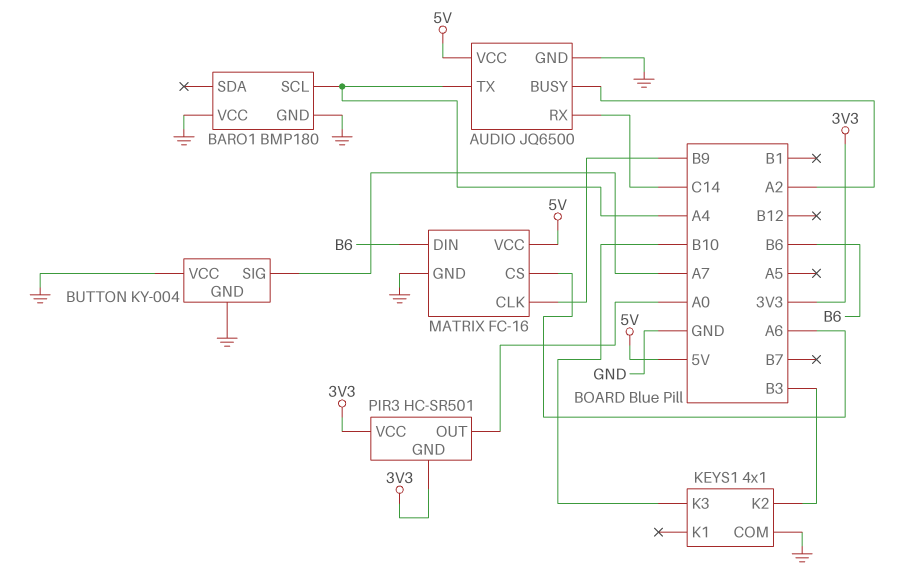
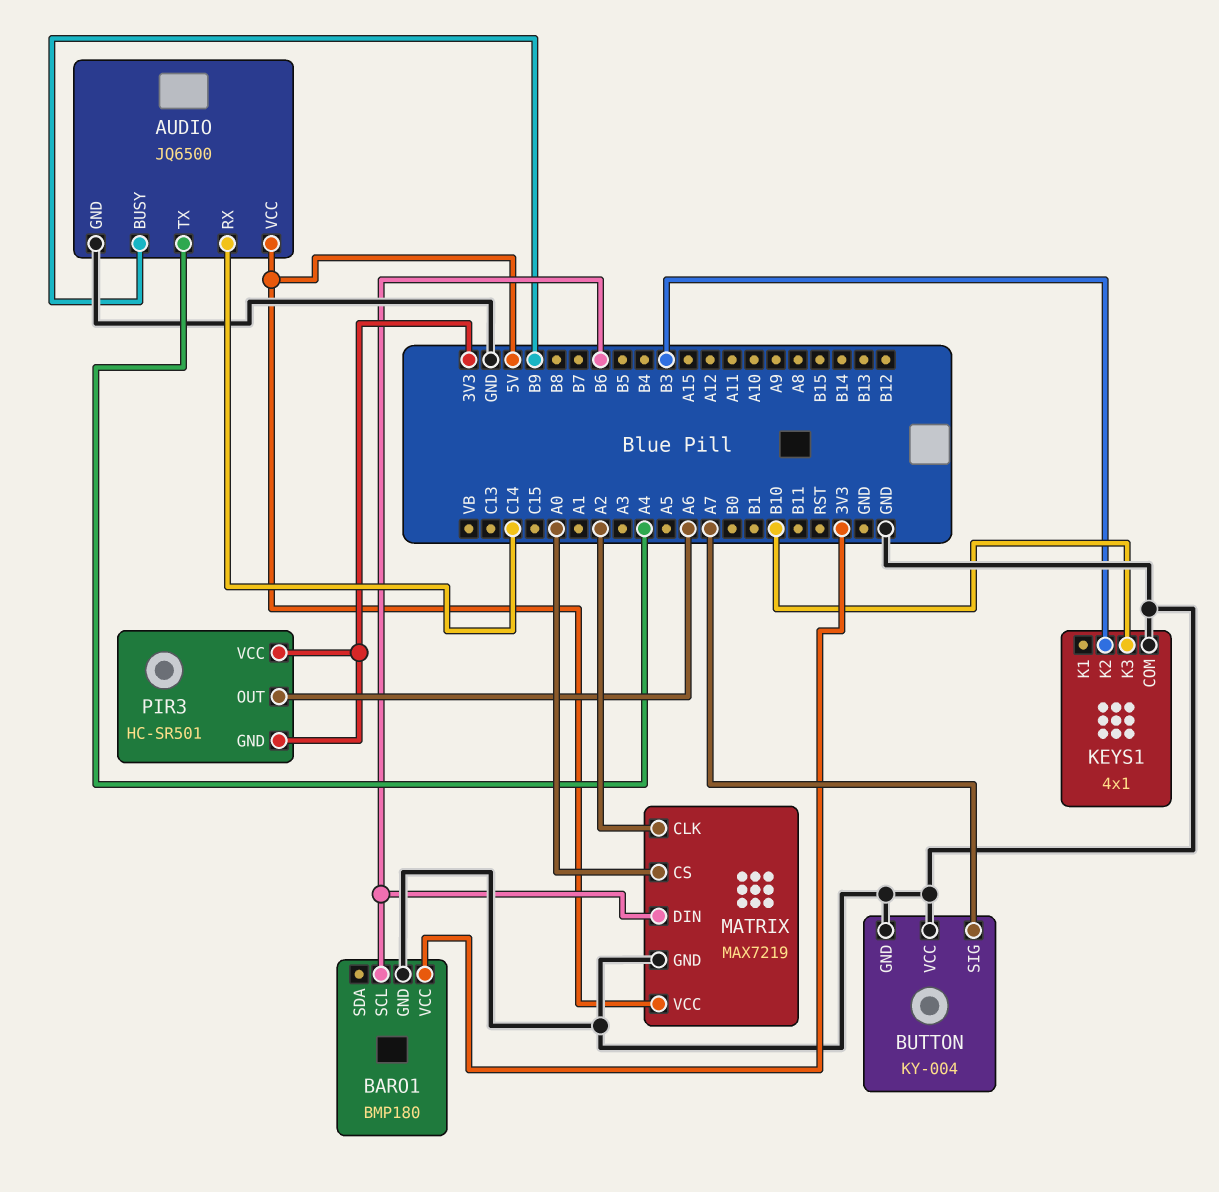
AUDIO pin BUSY: A2 -> B9
BARO1 pin SCL: A4 -> B6
BARO1 pin VCC: GND -> 3V3
MATRIX: FC-16 -> MAX7219
MATRIX pin CLK: B9 -> A2
MATRIX pin CS: A6 -> A0
PIR3 pin OUT: A0 -> A6

